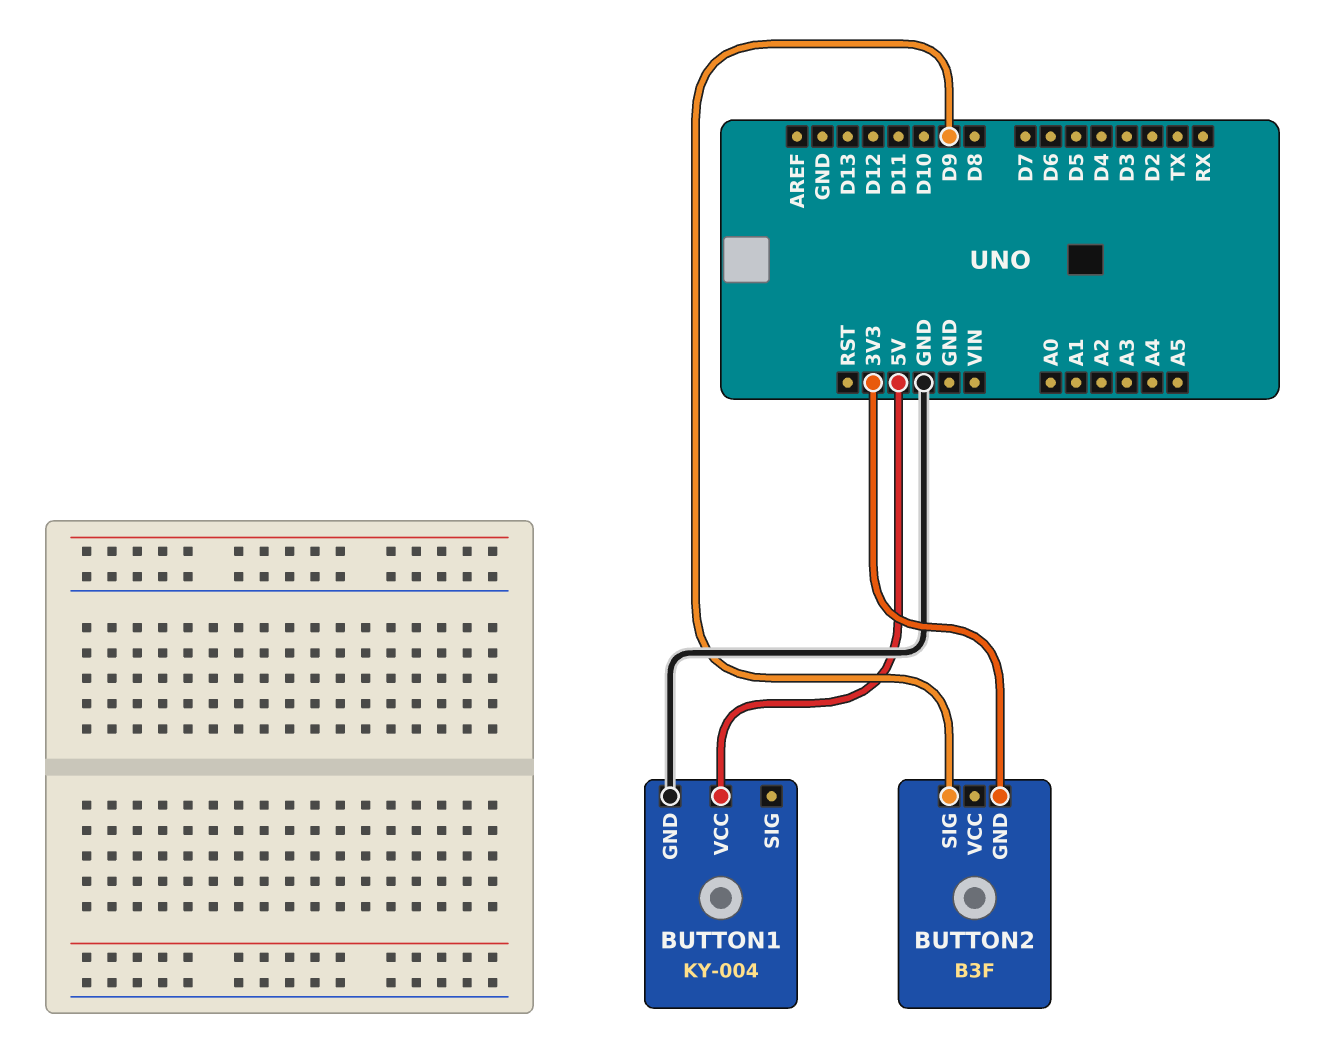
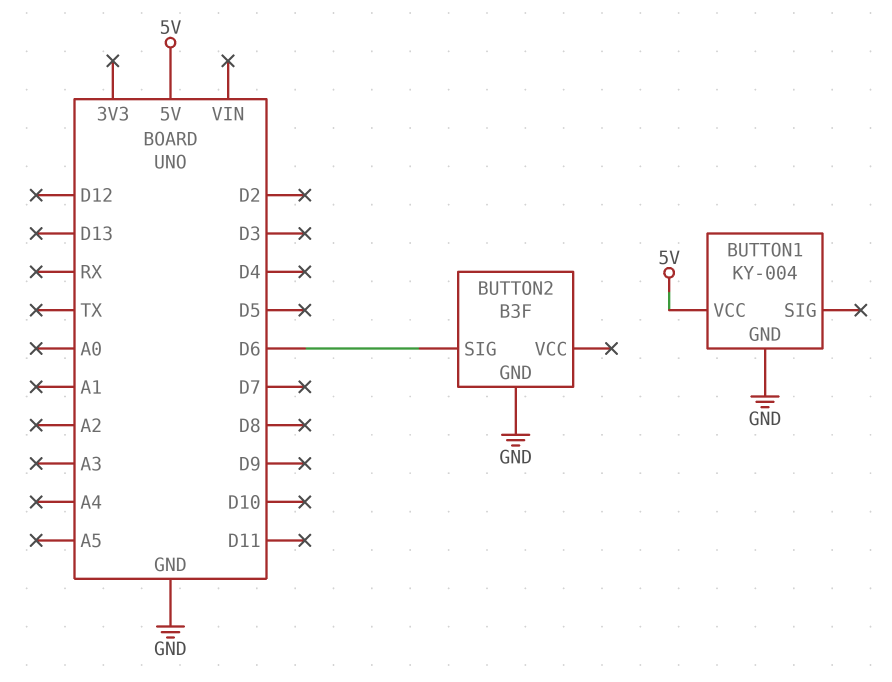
BUTTON2 pin GND: 3V3 -> GND
BUTTON2 pin SIG: D9 -> D6

